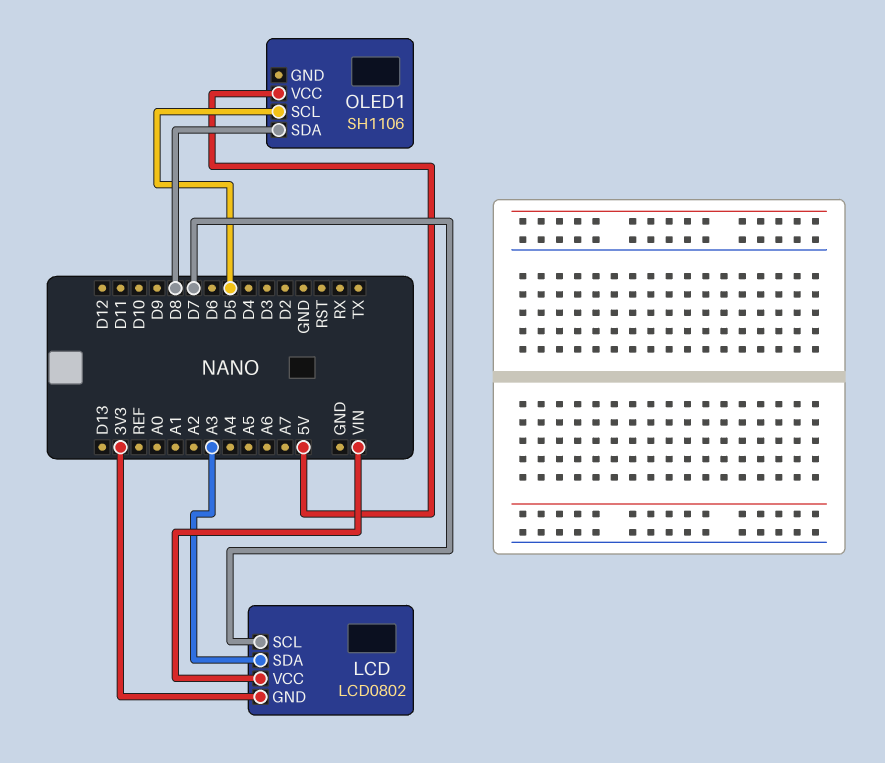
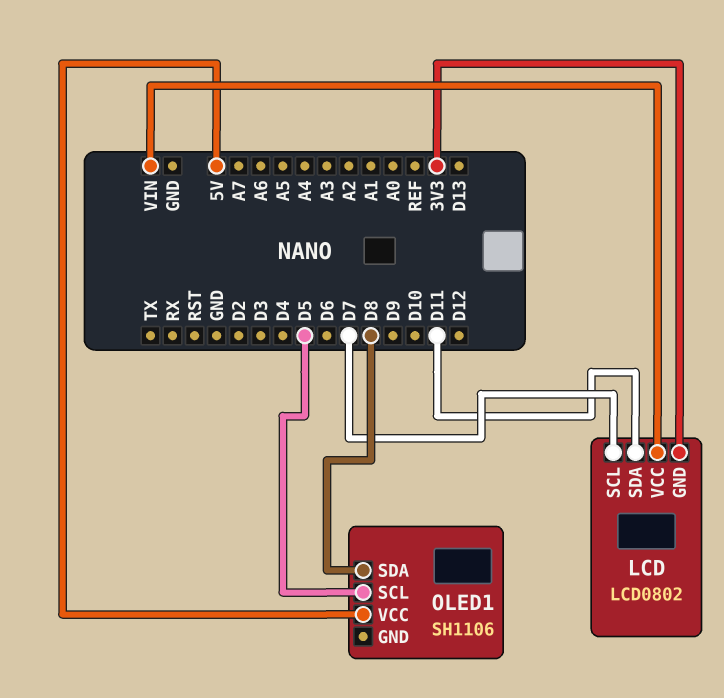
LCD pin SDA: A3 -> D11

